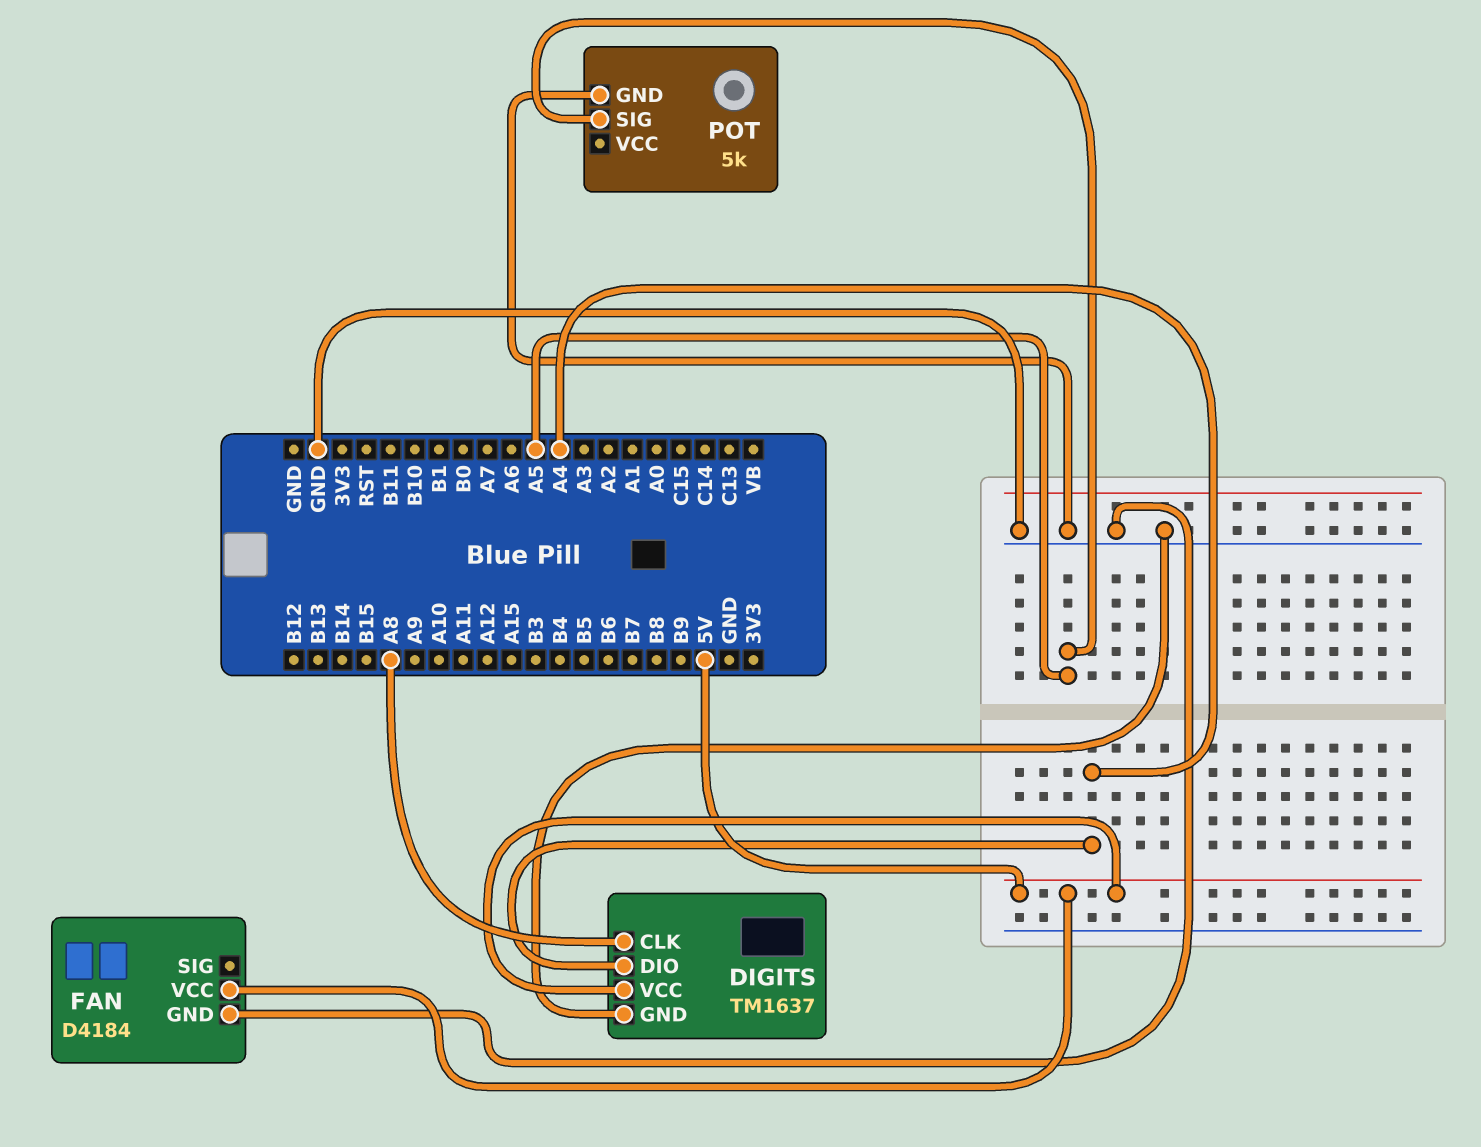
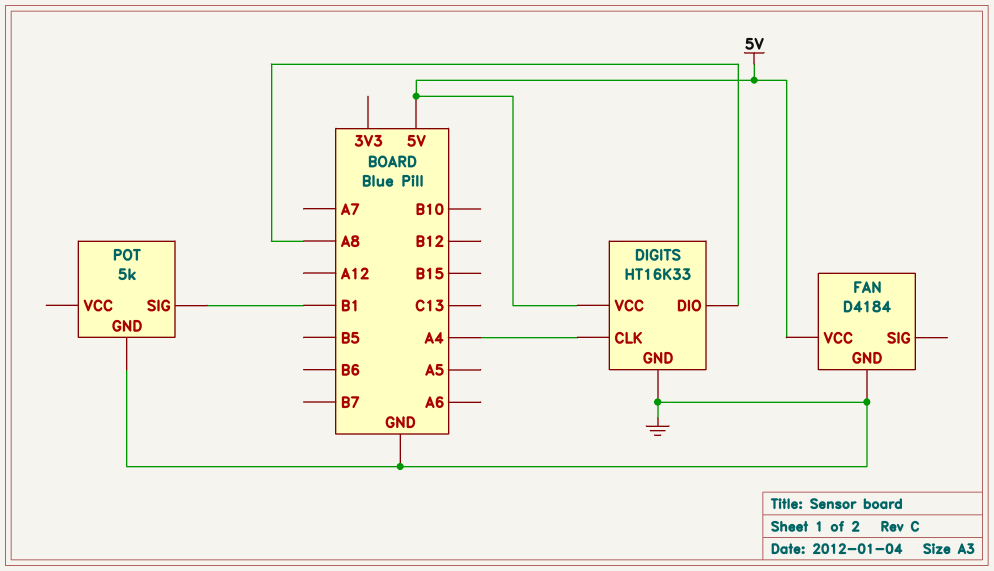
DIGITS: TM1637 -> HT16K33
DIGITS pin CLK: A8 -> A4
DIGITS pin DIO: A4 -> A8
POT pin SIG: A5 -> B1

